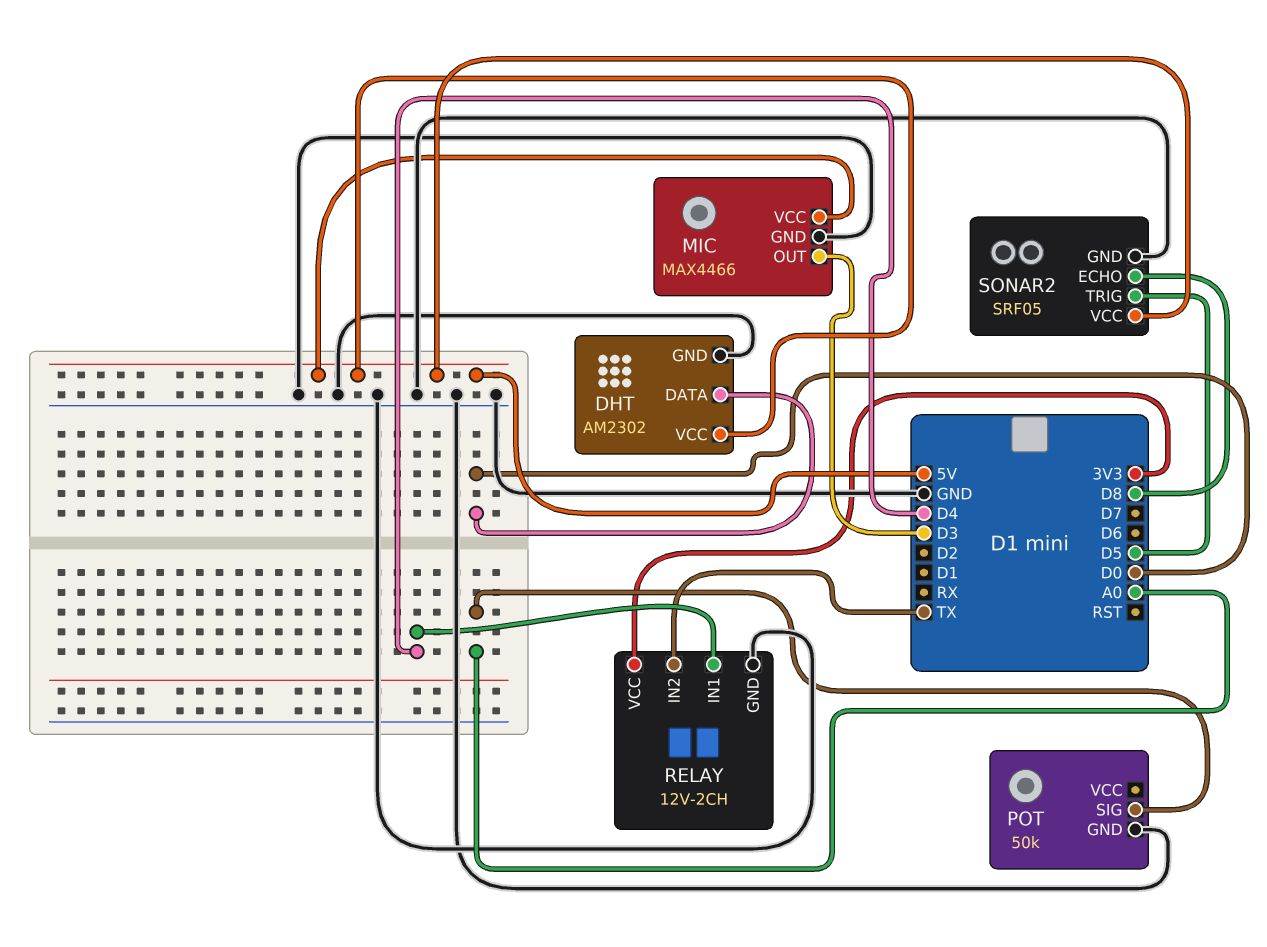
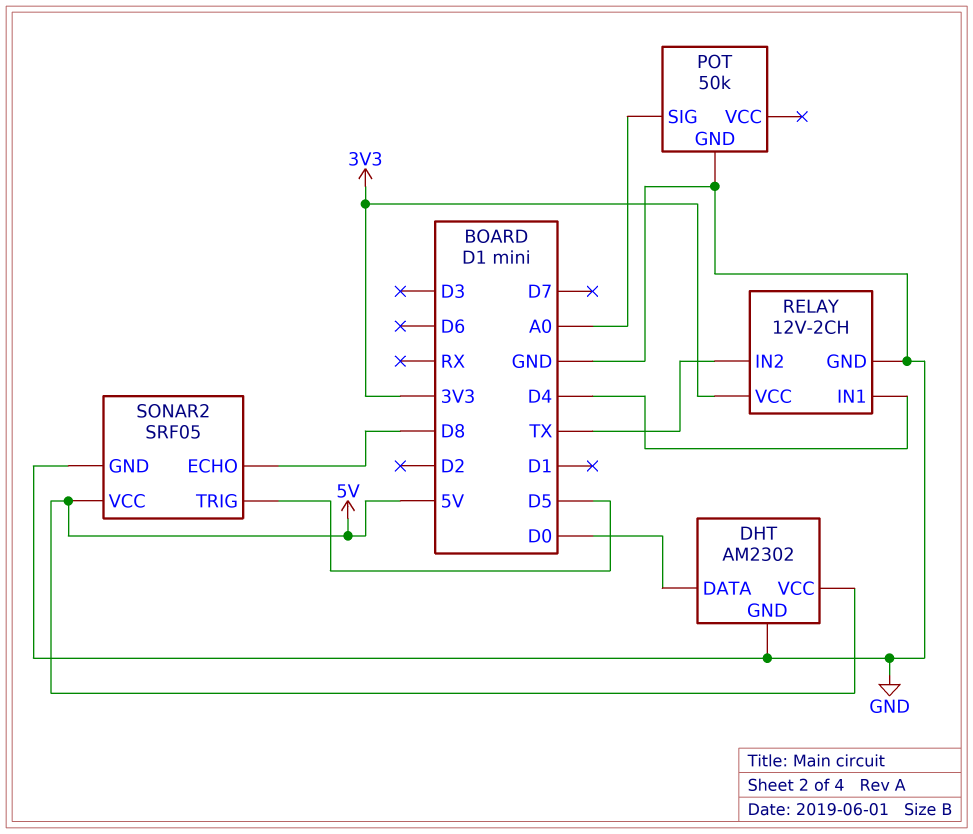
MIC: MAX4466 -> none
MIC pin GND: GND -> none
MIC pin OUT: D3 -> none
MIC pin VCC: 5V -> none

